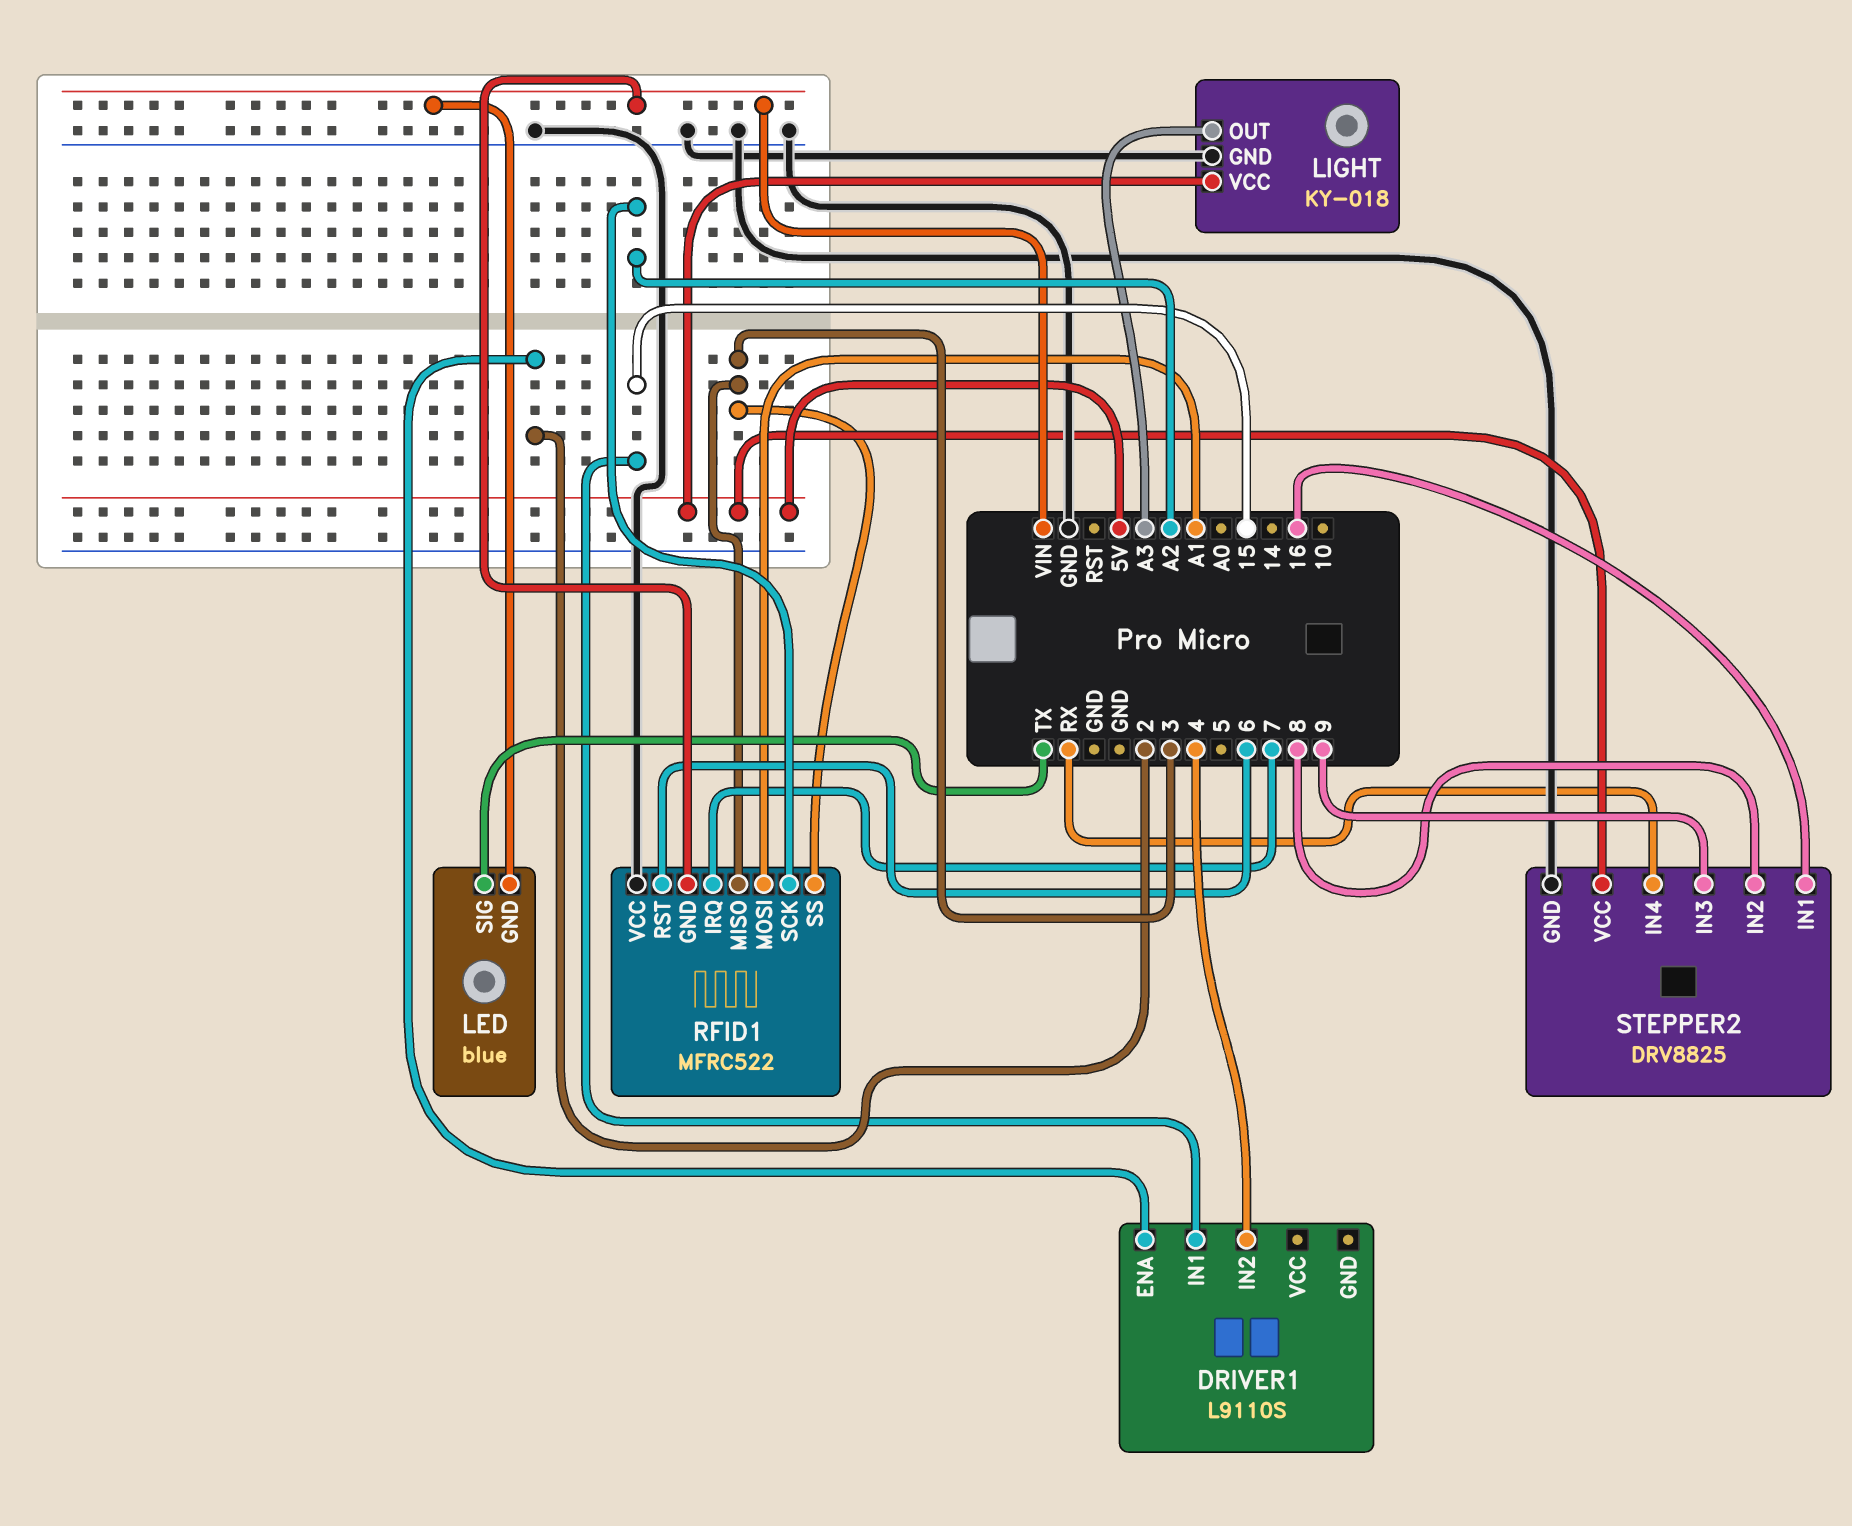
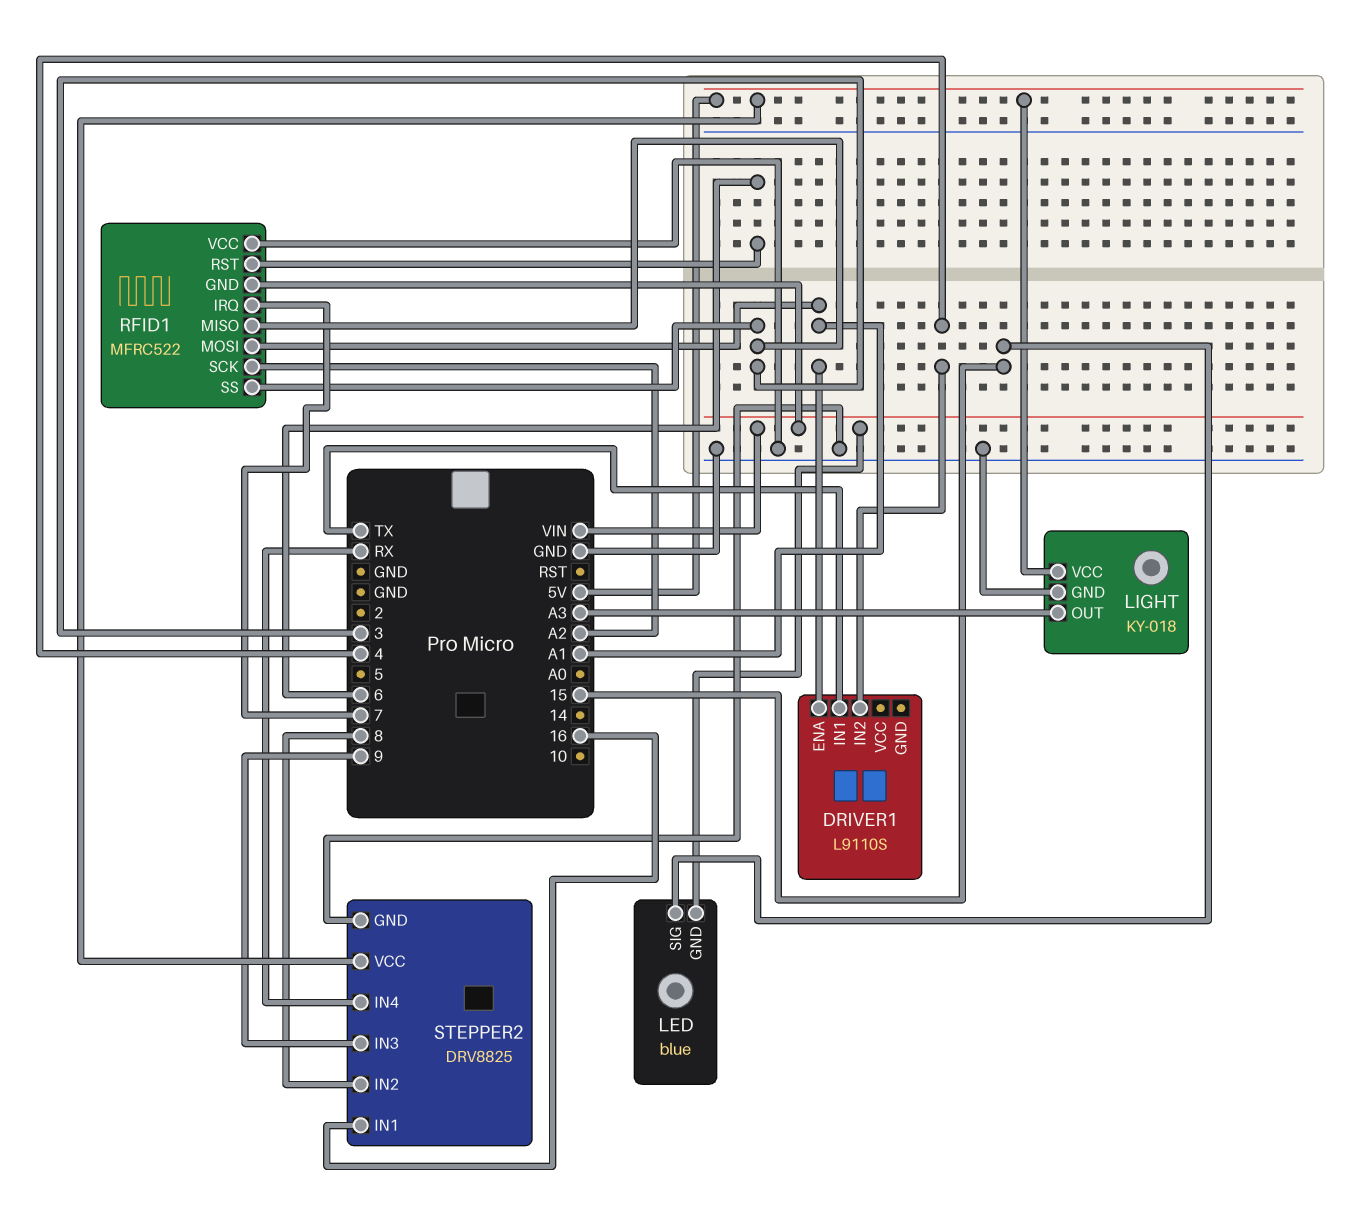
DRIVER1 pin ENA: 2 -> A1
DRIVER1 pin IN1: 15 -> TX
LED pin SIG: TX -> 15

